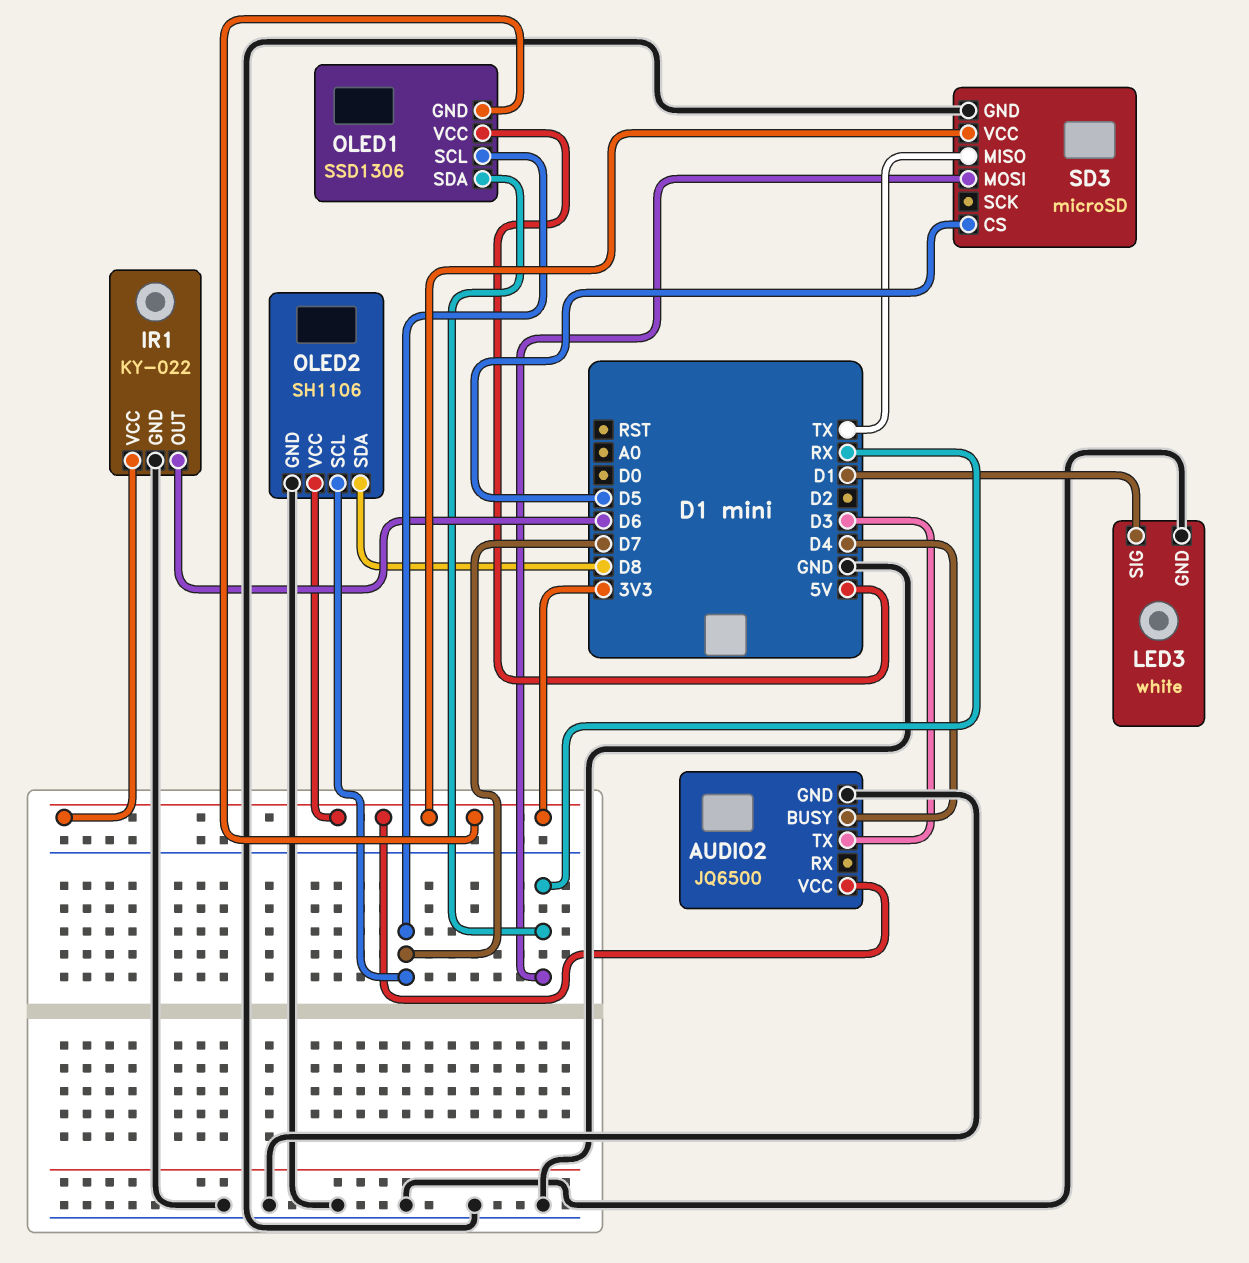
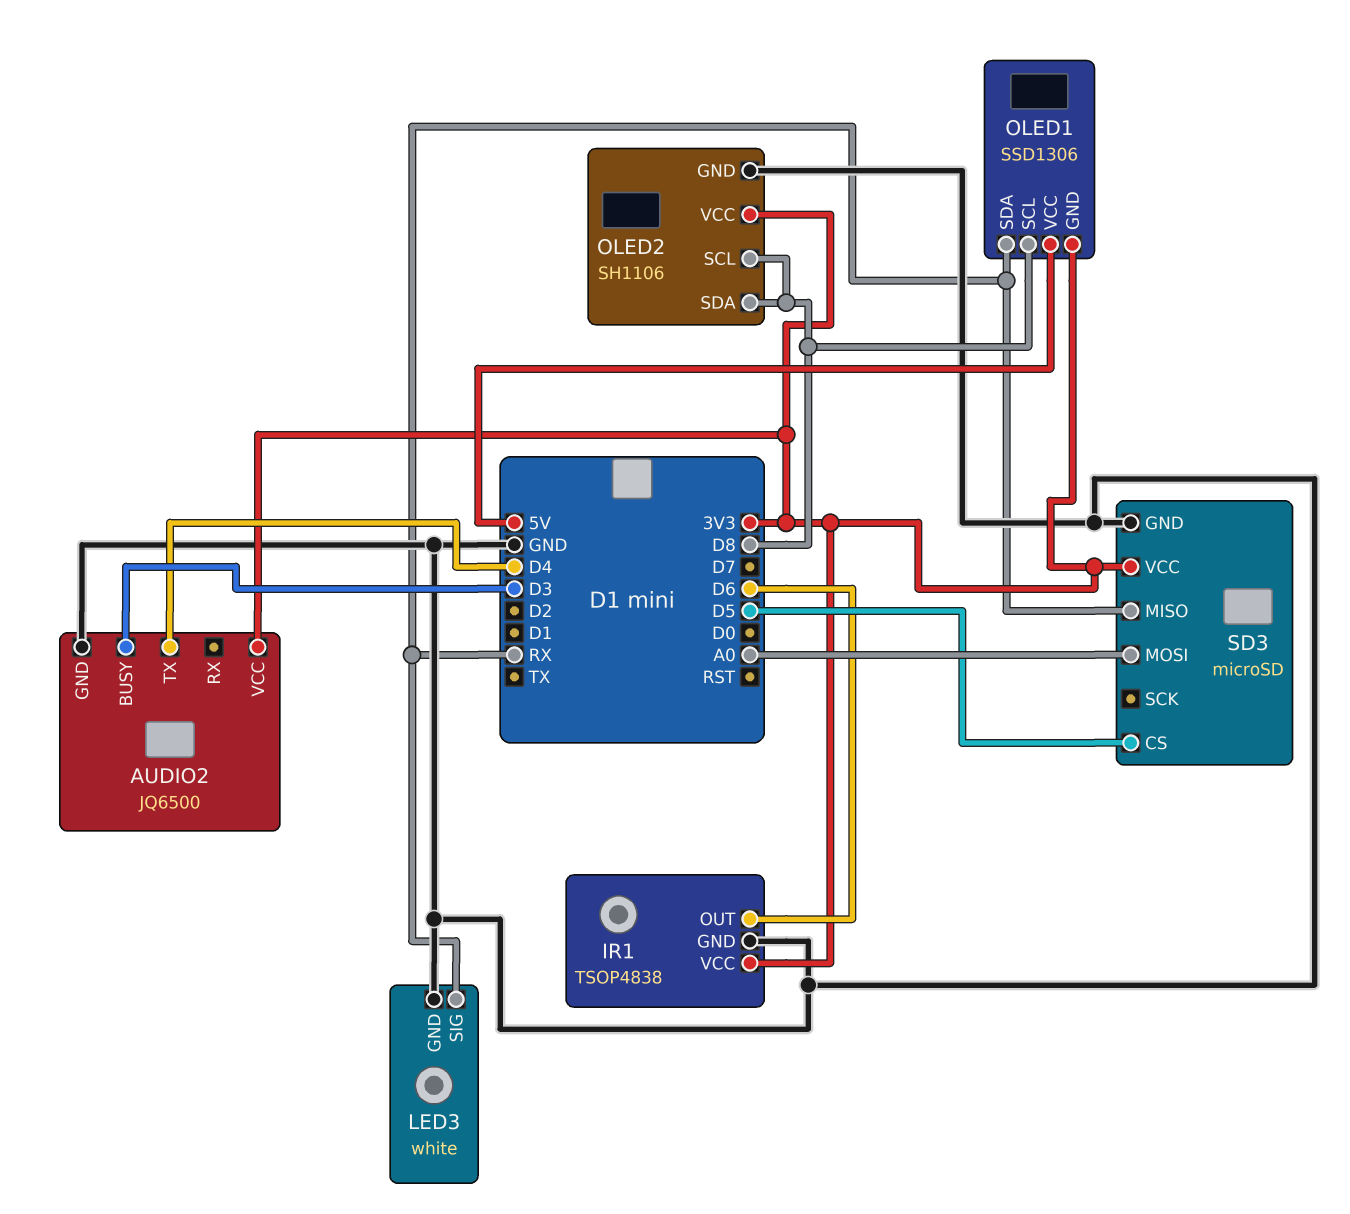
AUDIO2 pin BUSY: D4 -> D3
AUDIO2 pin TX: D3 -> D4
IR1: KY-022 -> TSOP4838
LED3 pin SIG: D1 -> RX
OLED1 pin SCL: D7 -> D8
OLED2 pin SCL: D7 -> D8
SD3 pin MISO: TX -> RX
SD3 pin MOSI: RX -> A0

